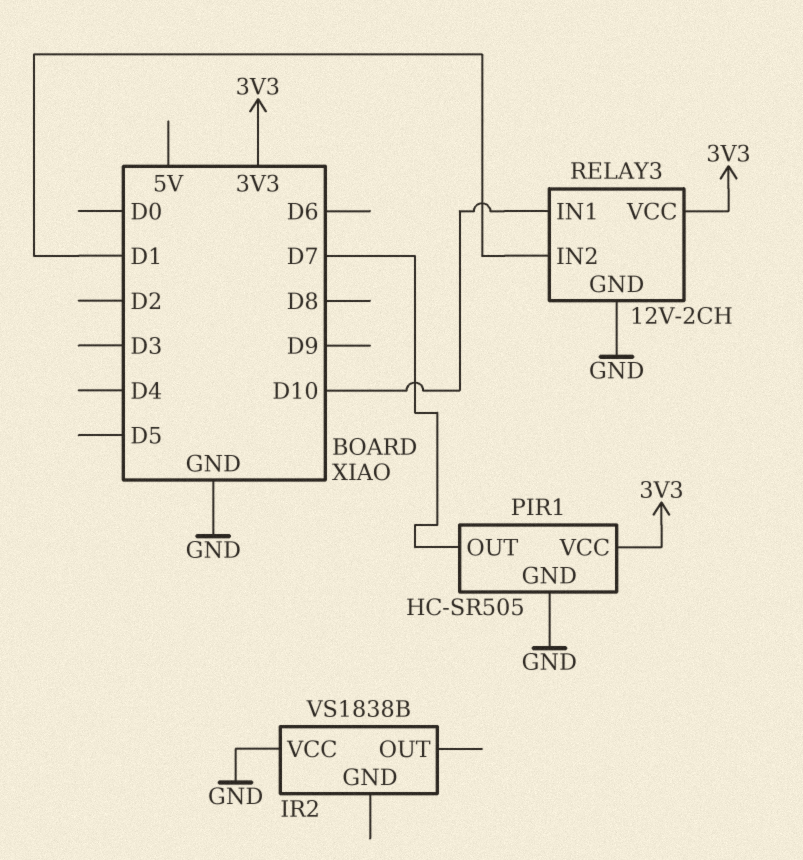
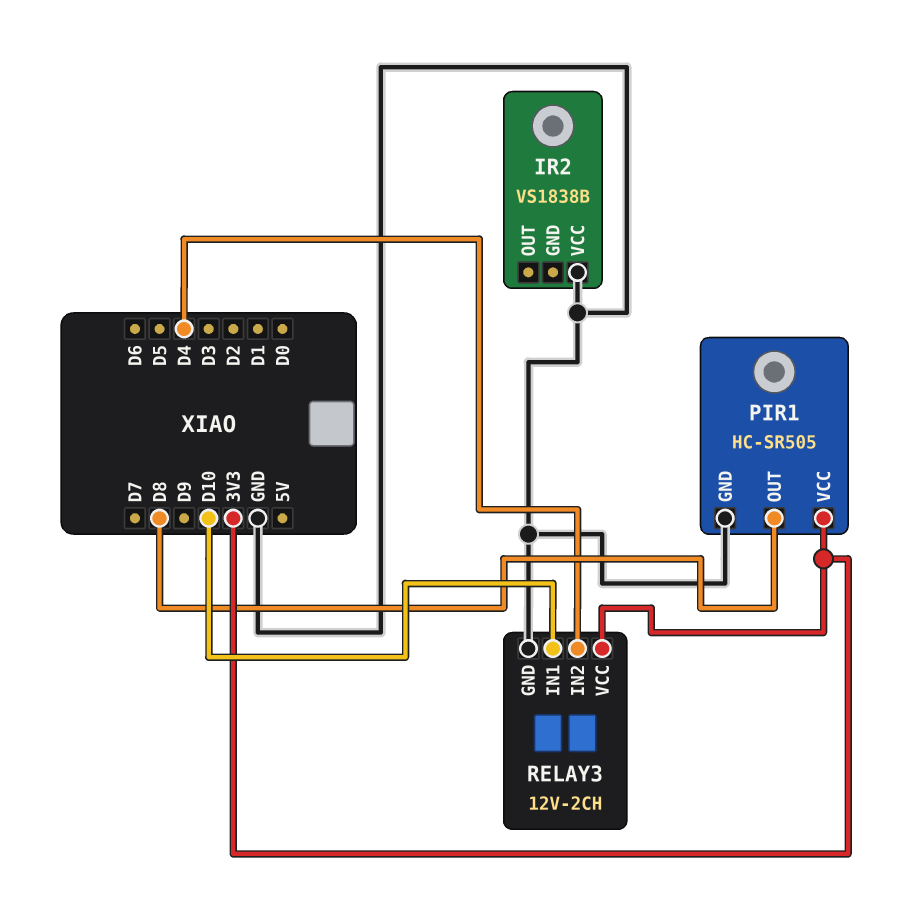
PIR1 pin OUT: D7 -> D8
RELAY3 pin IN2: D1 -> D4

